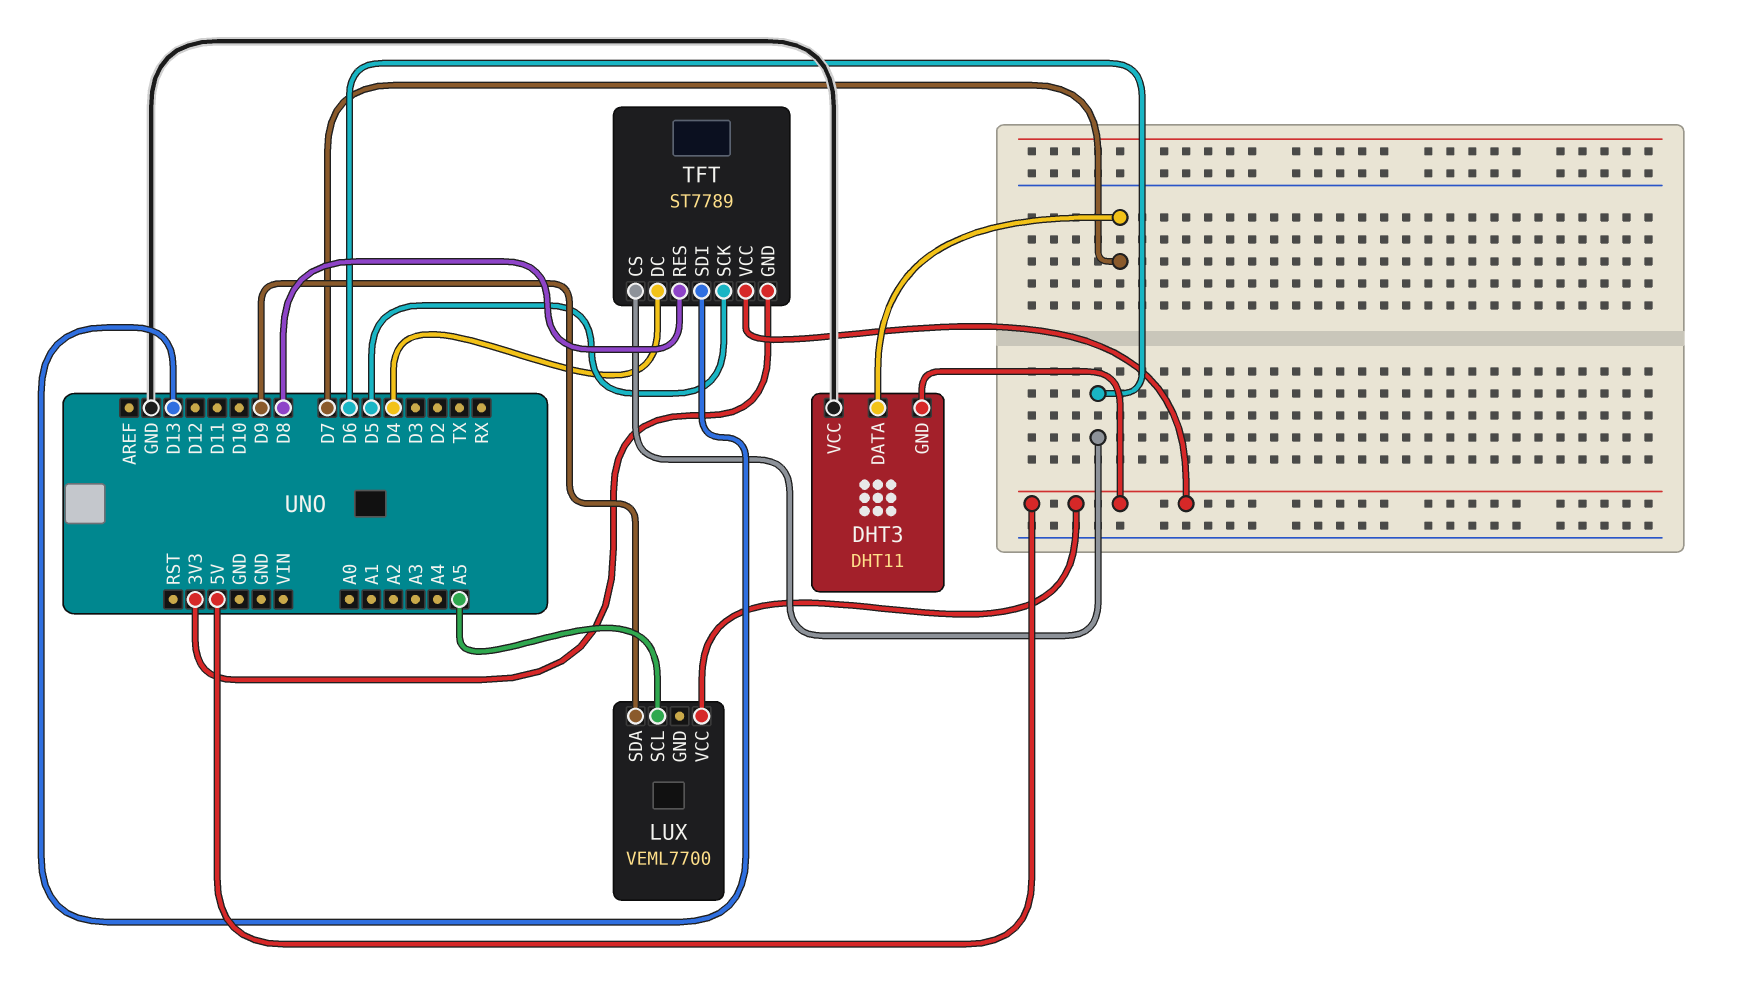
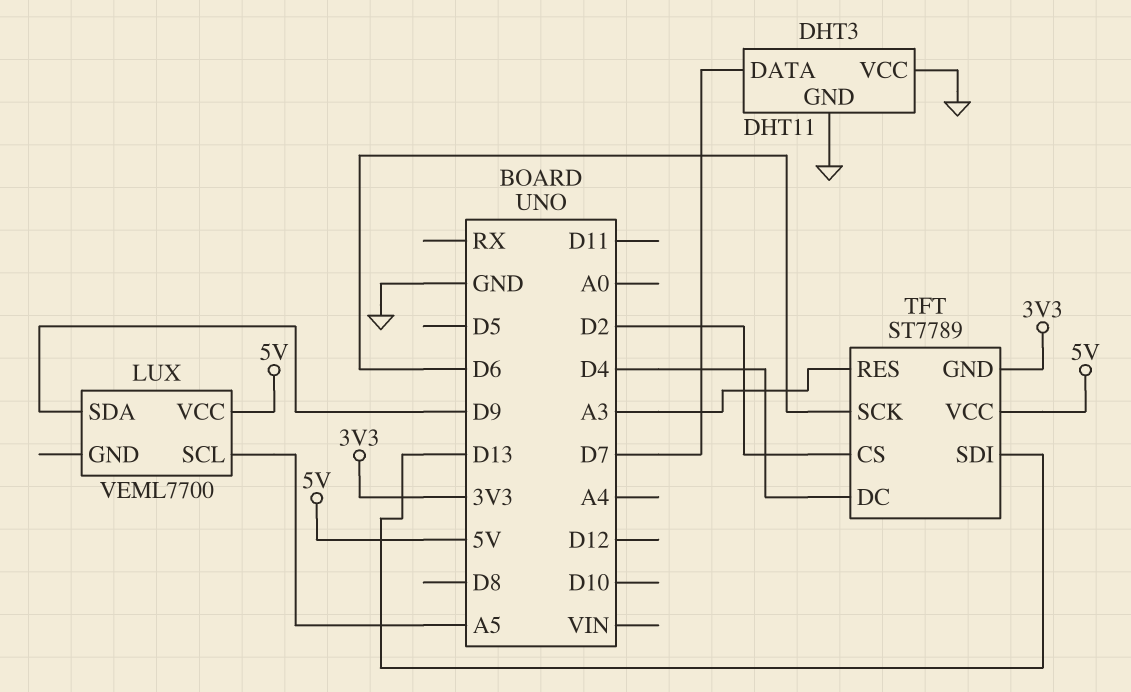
DHT3 pin GND: 5V -> GND
TFT pin CS: D6 -> D2
TFT pin RES: D8 -> A3
TFT pin SCK: D5 -> D6

